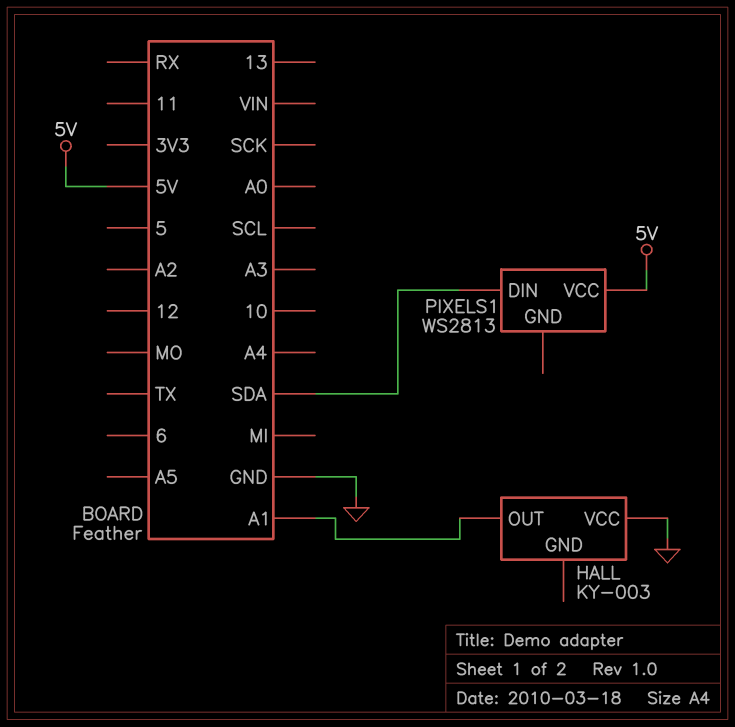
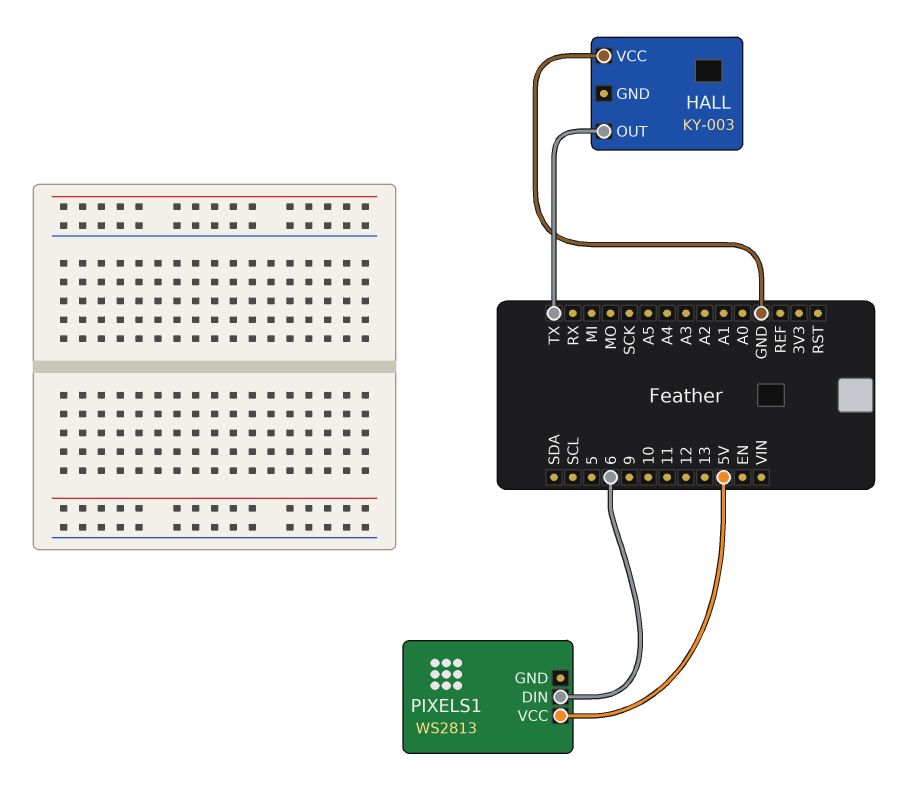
HALL pin OUT: A1 -> TX
PIXELS1 pin DIN: SDA -> 6

